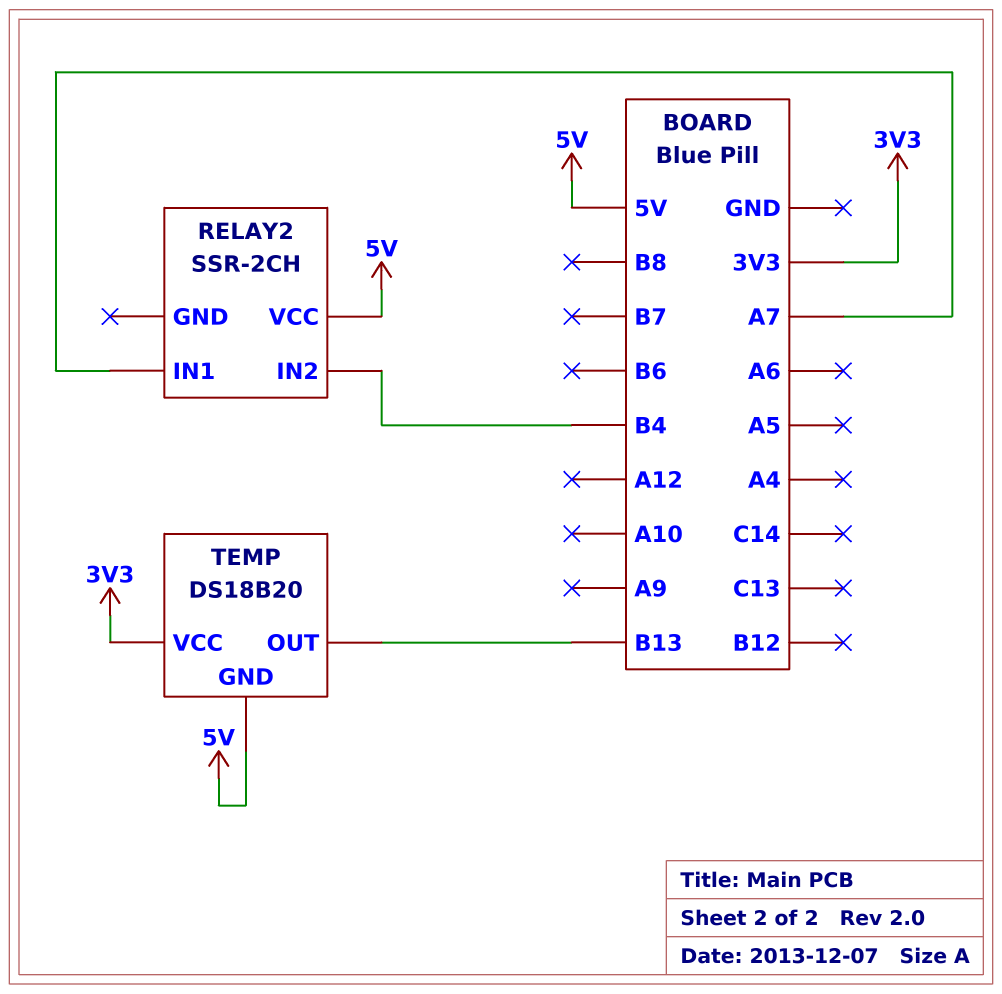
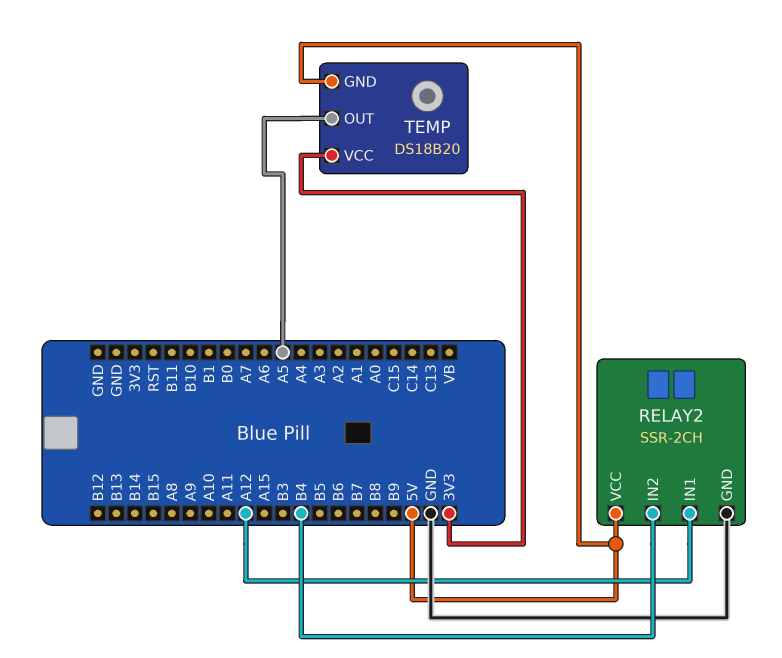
RELAY2 pin GND: none -> GND
RELAY2 pin IN1: A7 -> A12
TEMP pin OUT: B13 -> A5

